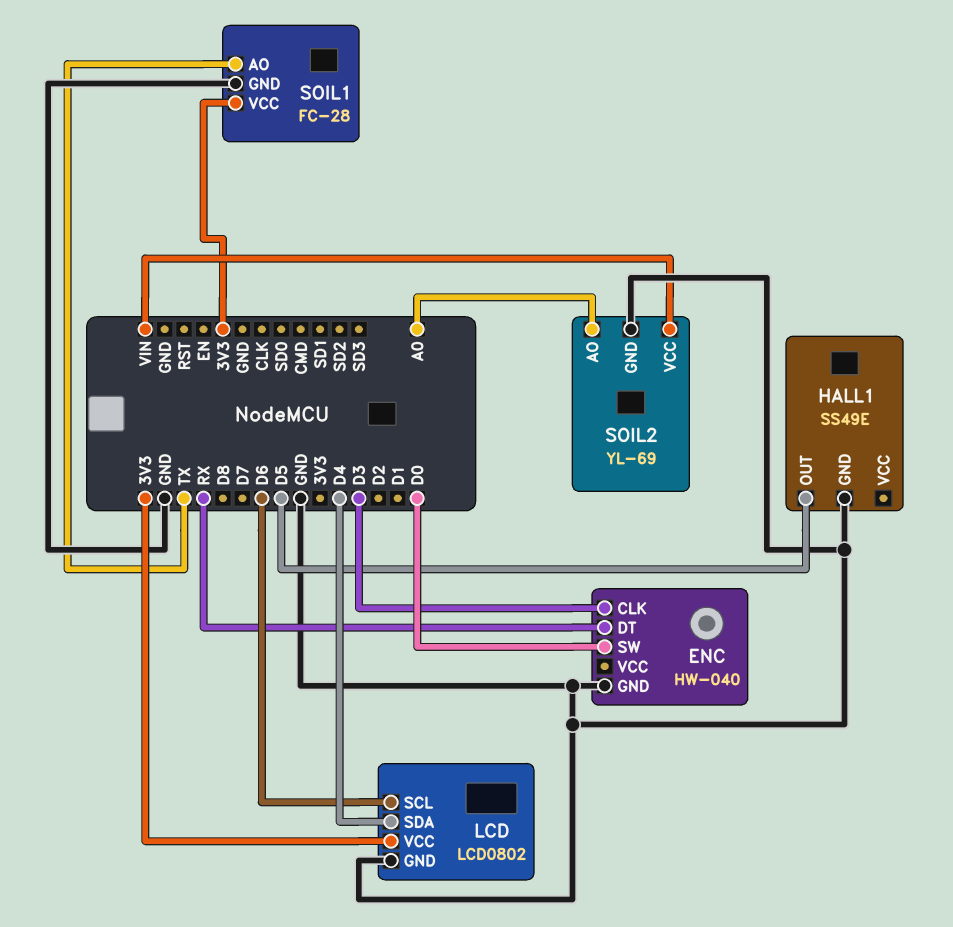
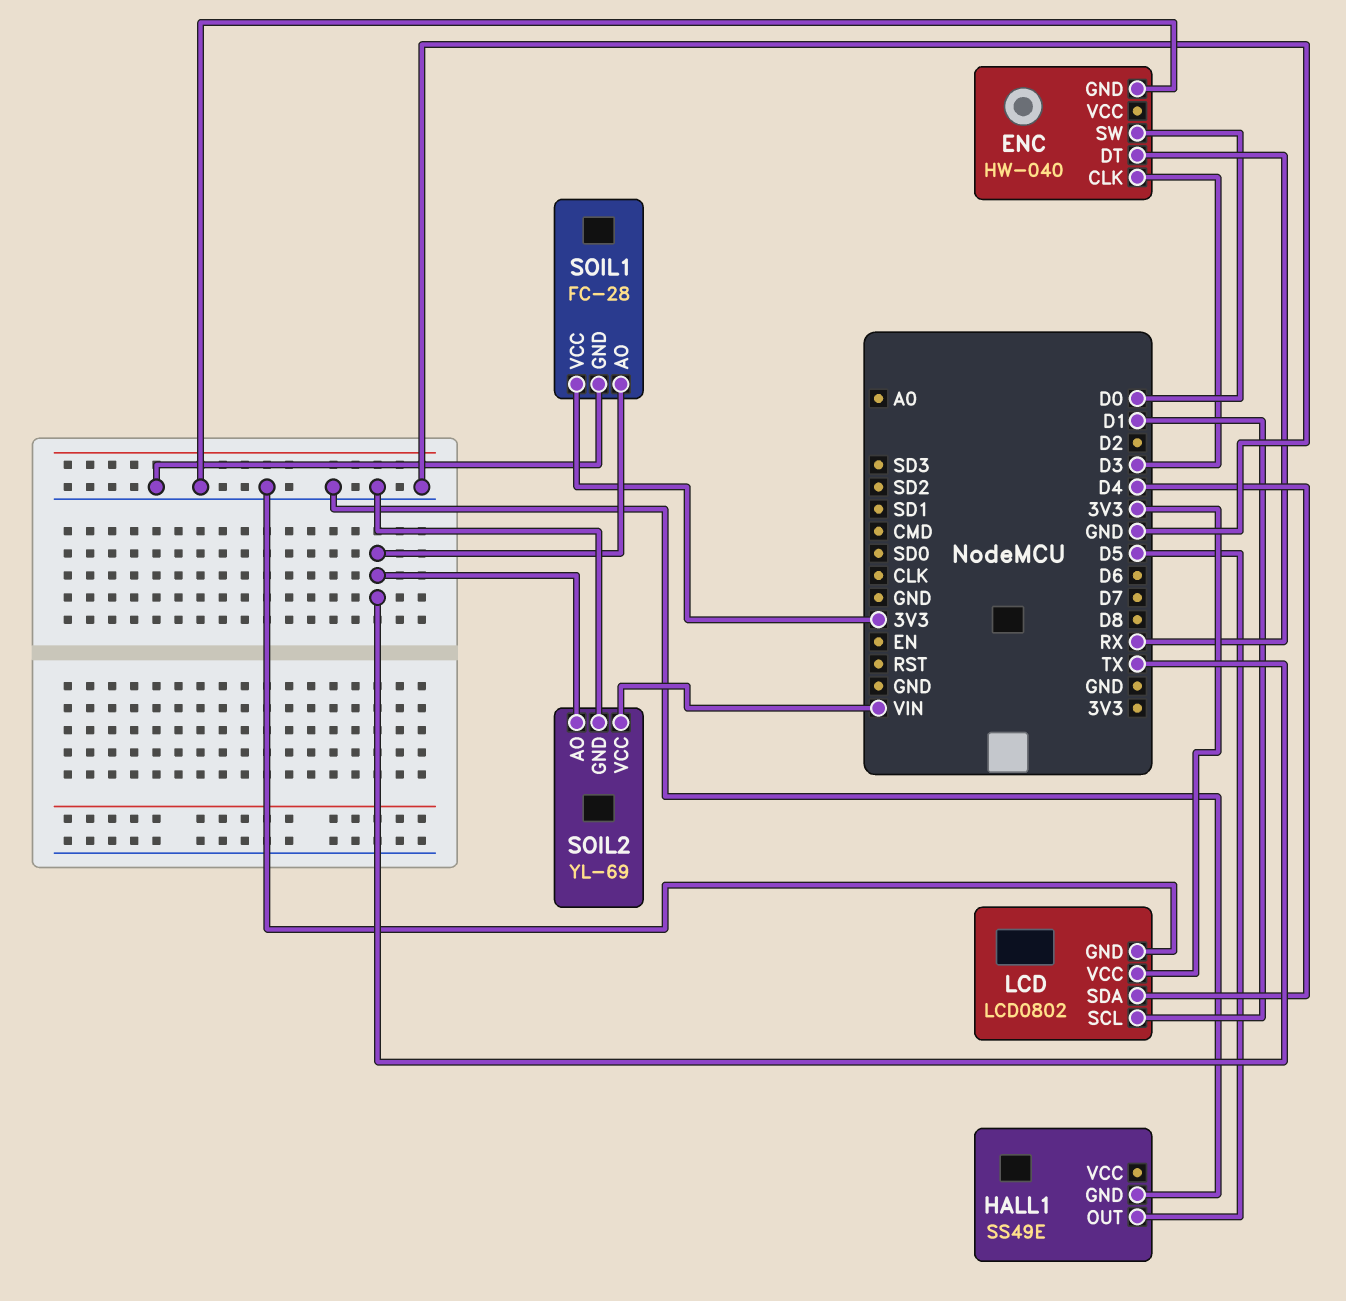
LCD pin SCL: D6 -> D1
SOIL2 pin AO: A0 -> TX

